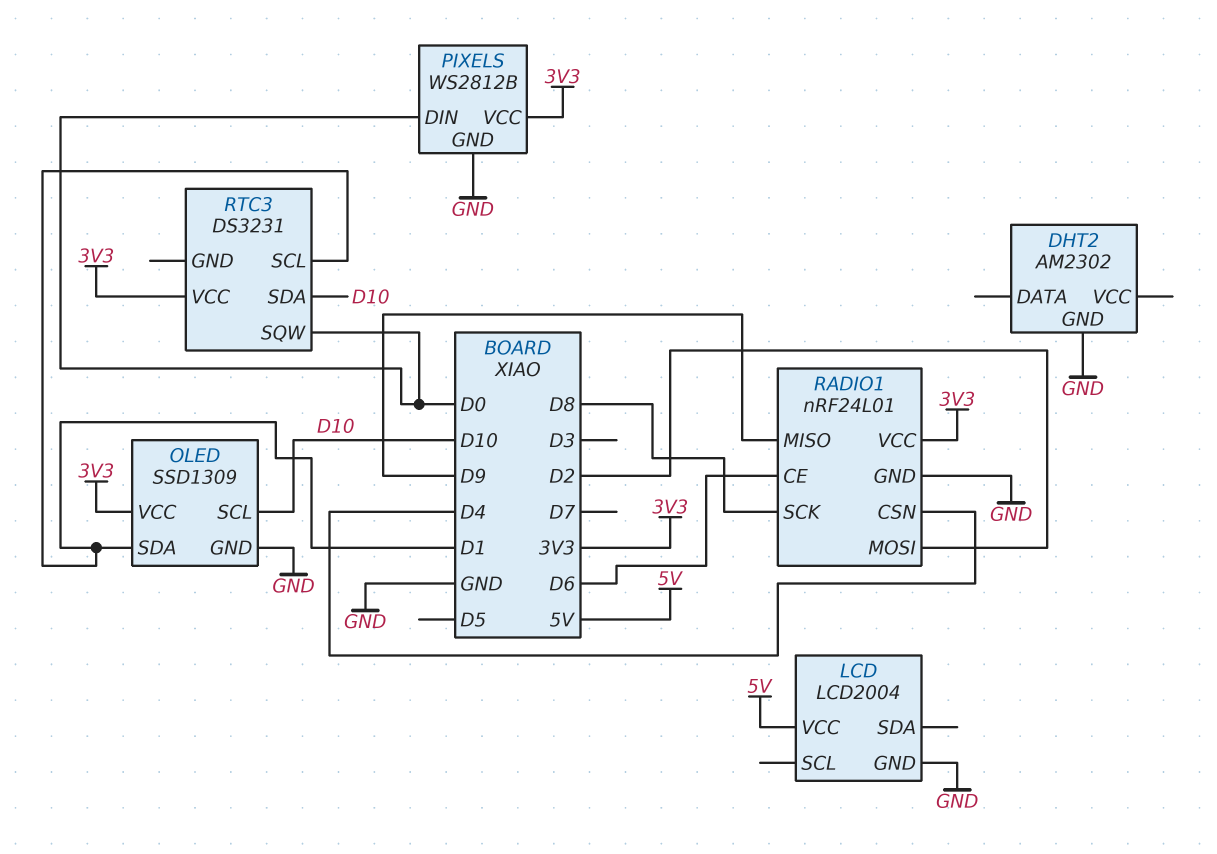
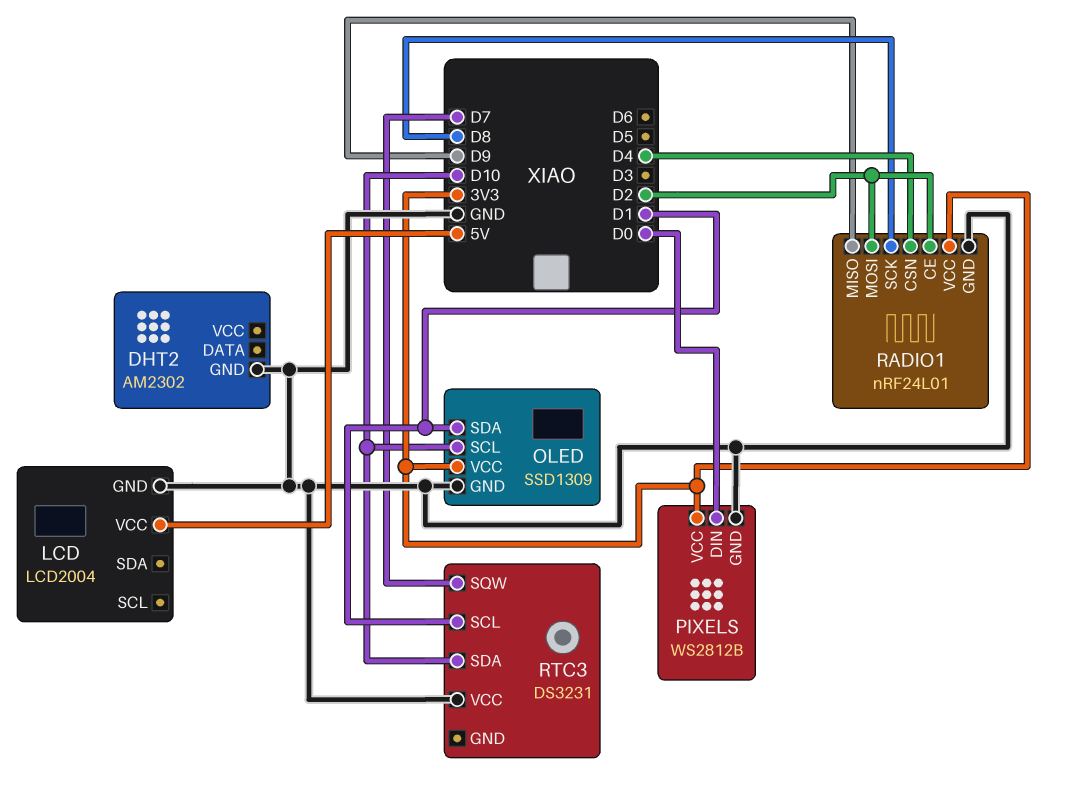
RADIO1 pin CE: D6 -> D2
RTC3 pin SQW: D0 -> D7
RTC3 pin VCC: 3V3 -> GND

